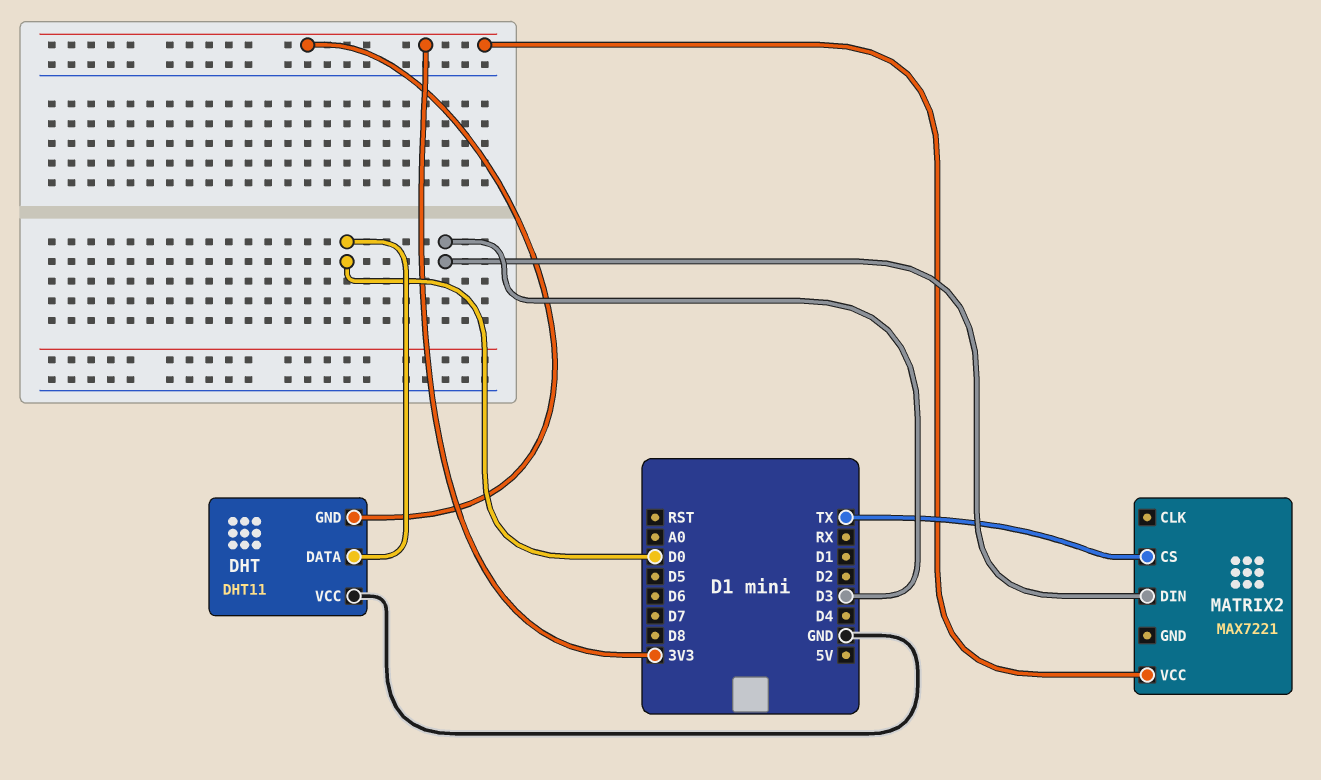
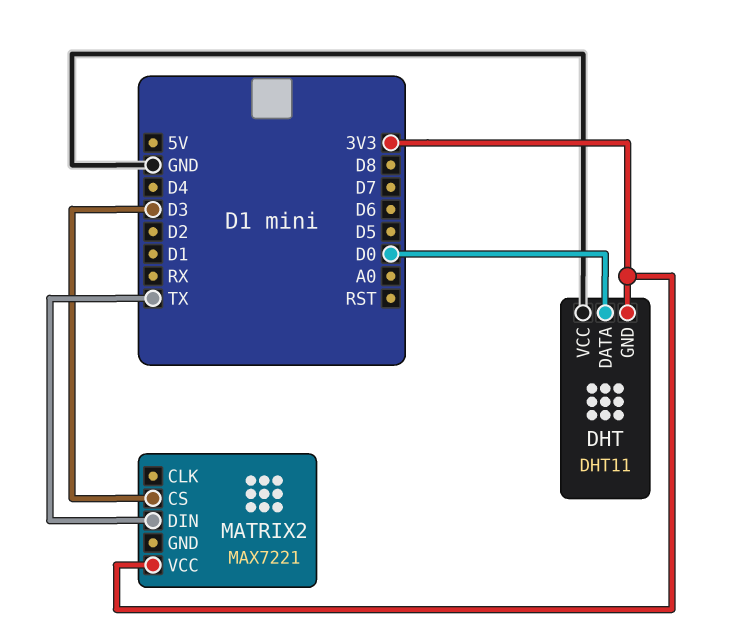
MATRIX2 pin CS: TX -> D3
MATRIX2 pin DIN: D3 -> TX

